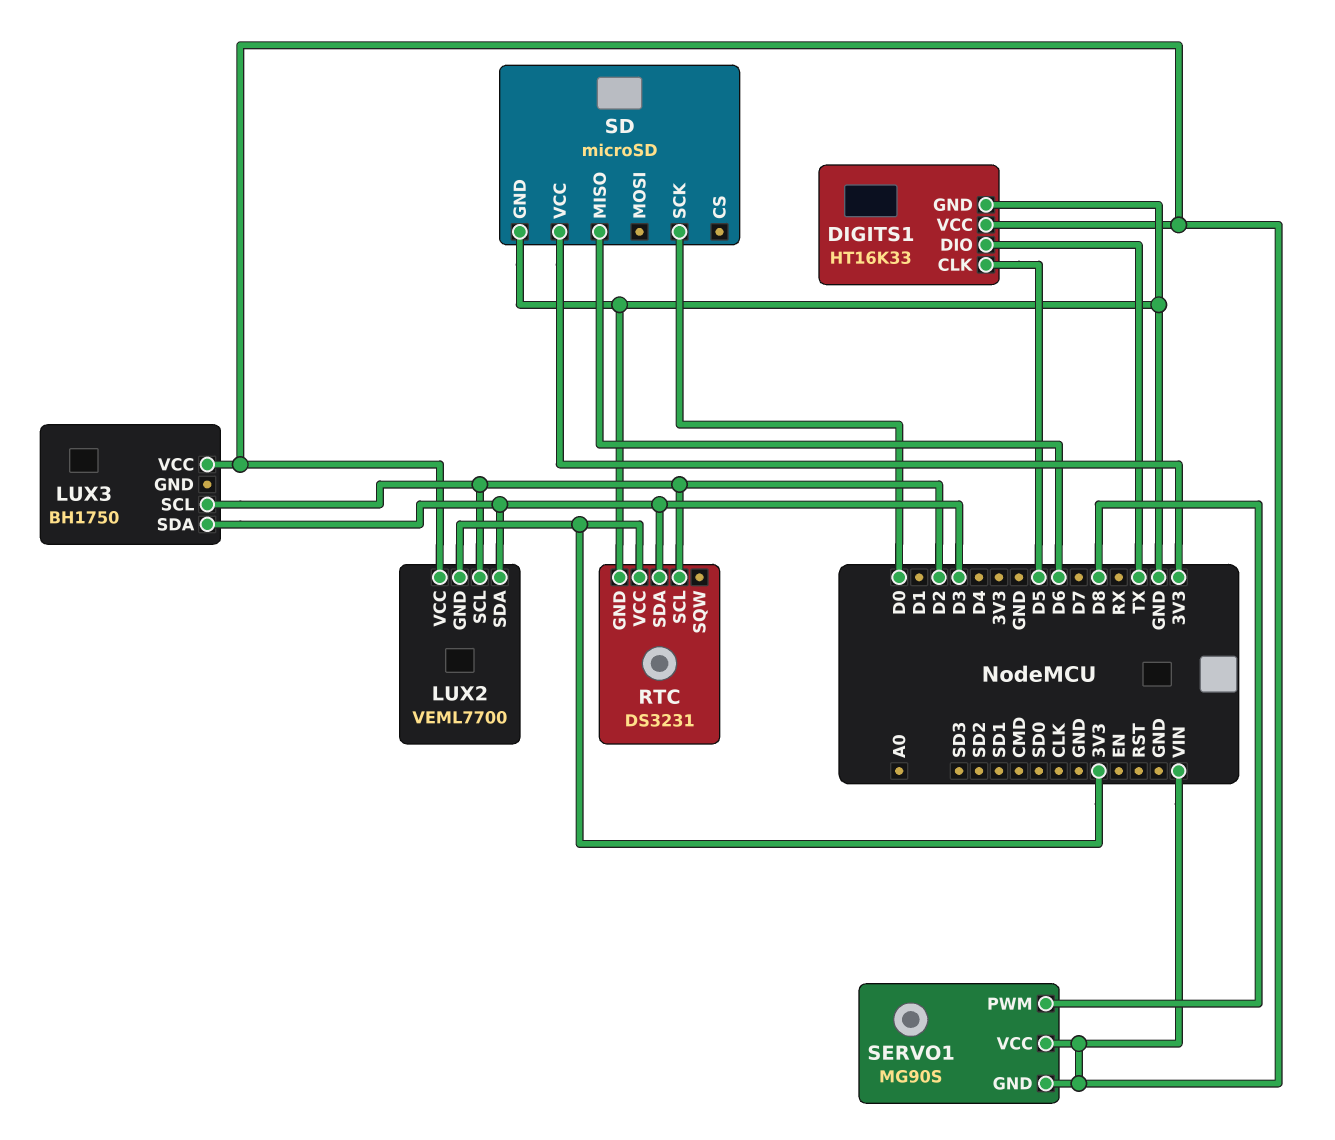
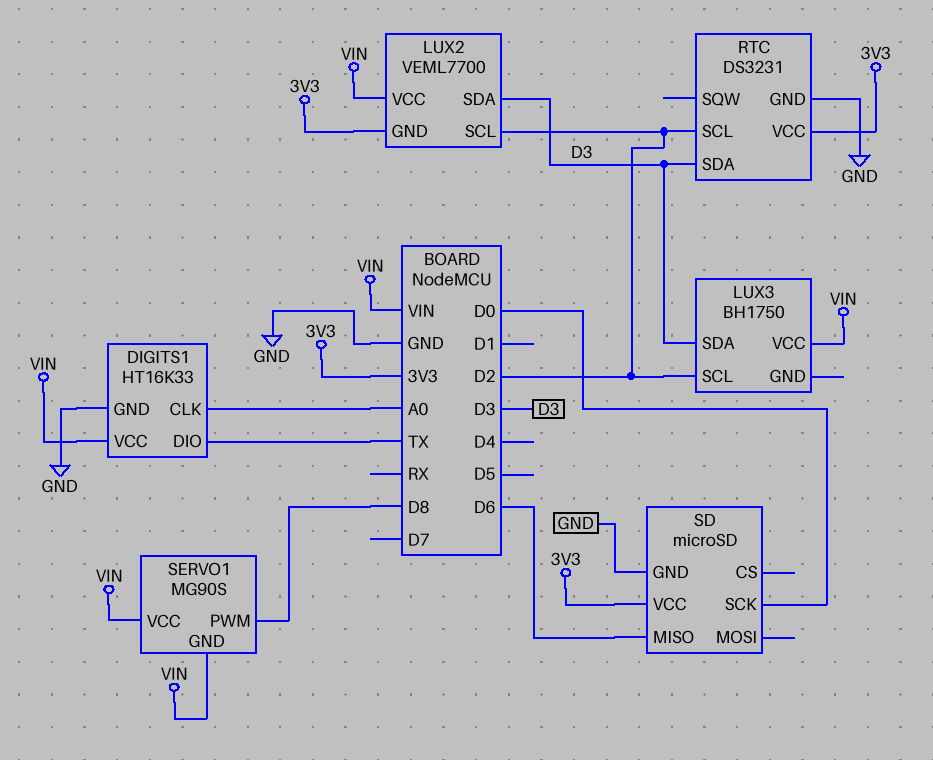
DIGITS1 pin CLK: D5 -> A0

